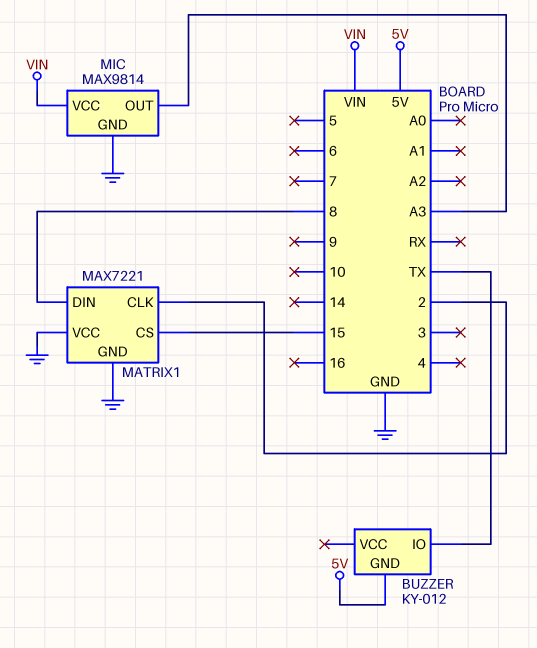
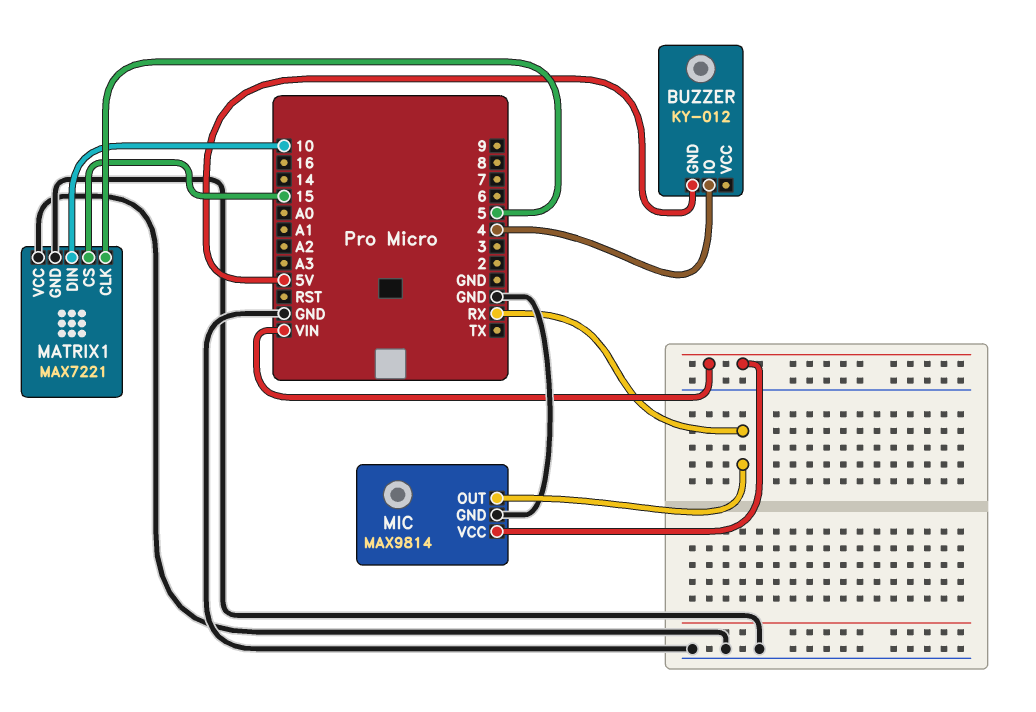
BUZZER pin IO: TX -> 4
MATRIX1 pin CLK: 2 -> 5
MATRIX1 pin DIN: 8 -> 10
MIC pin OUT: A3 -> RX

